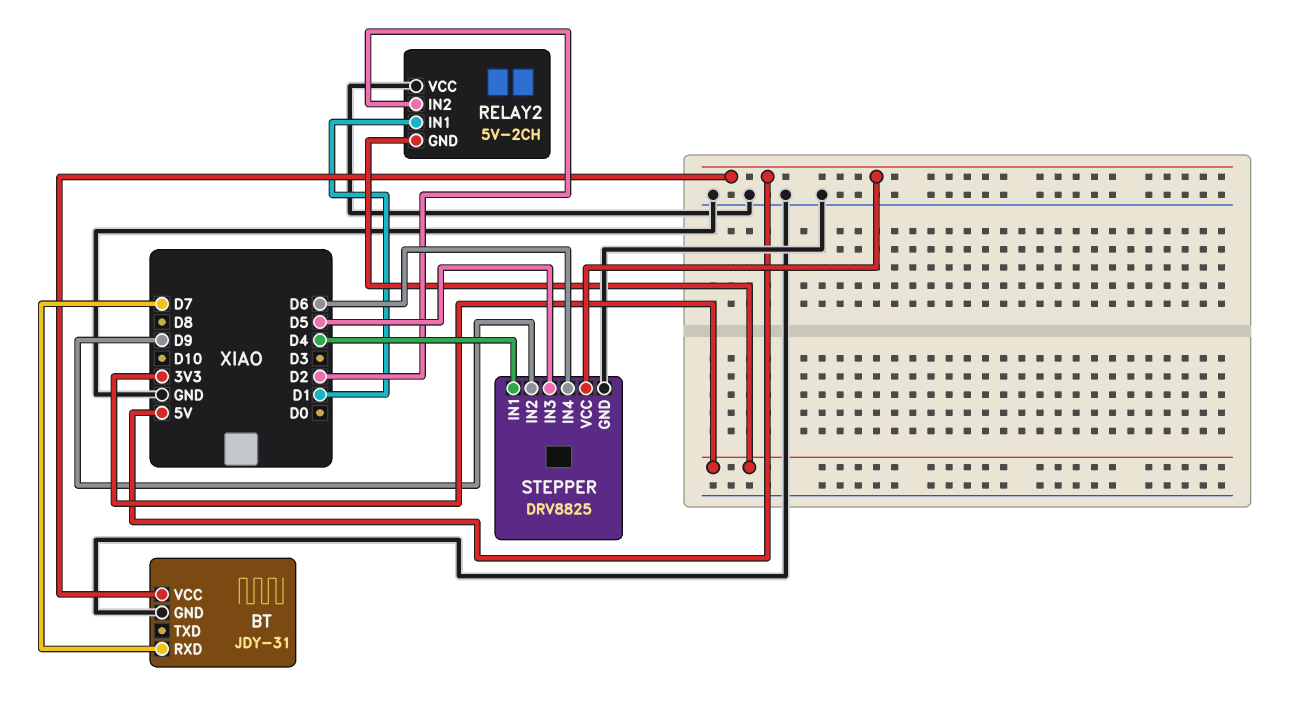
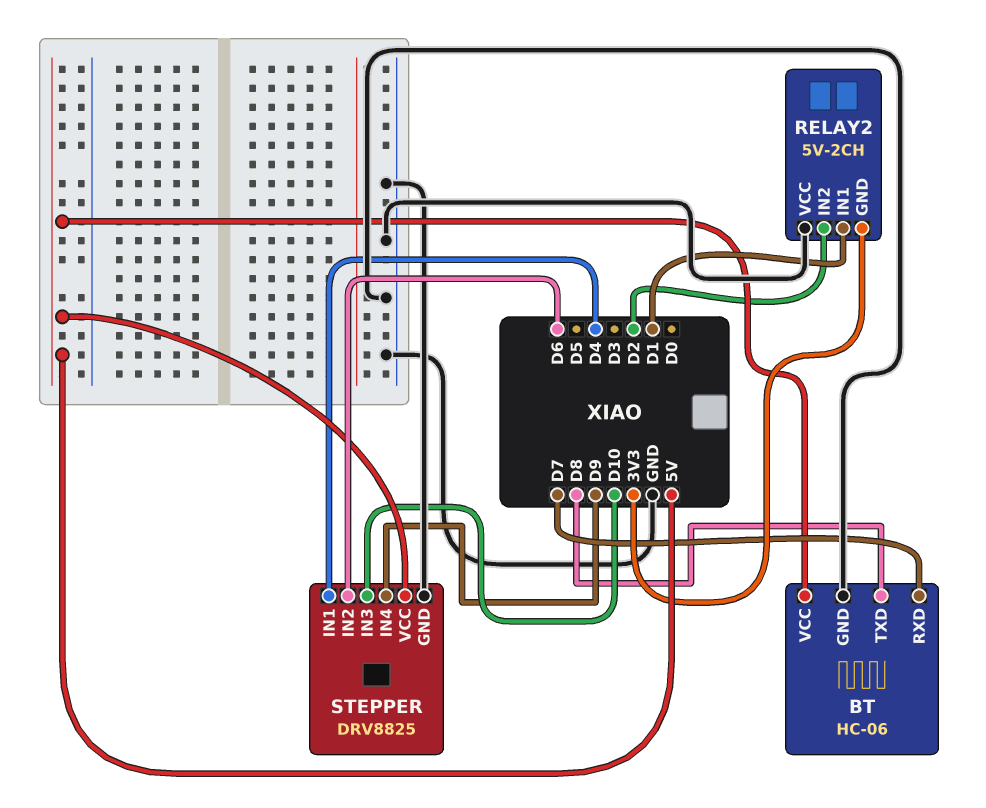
BT: JDY-31 -> HC-06
BT pin TXD: none -> D8
STEPPER pin IN2: D9 -> D6
STEPPER pin IN3: D5 -> D10
STEPPER pin IN4: D6 -> D9

